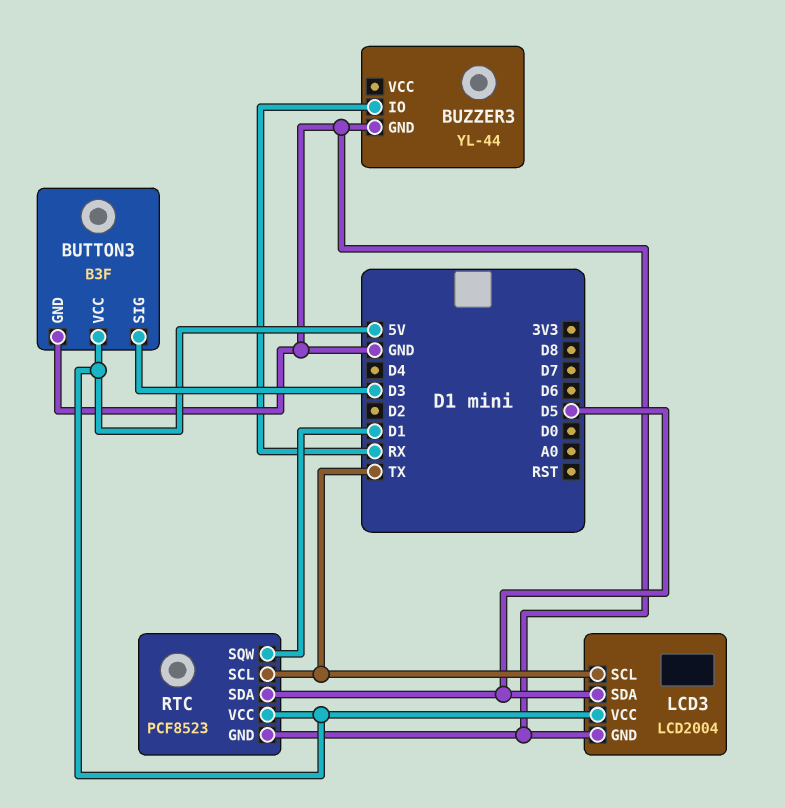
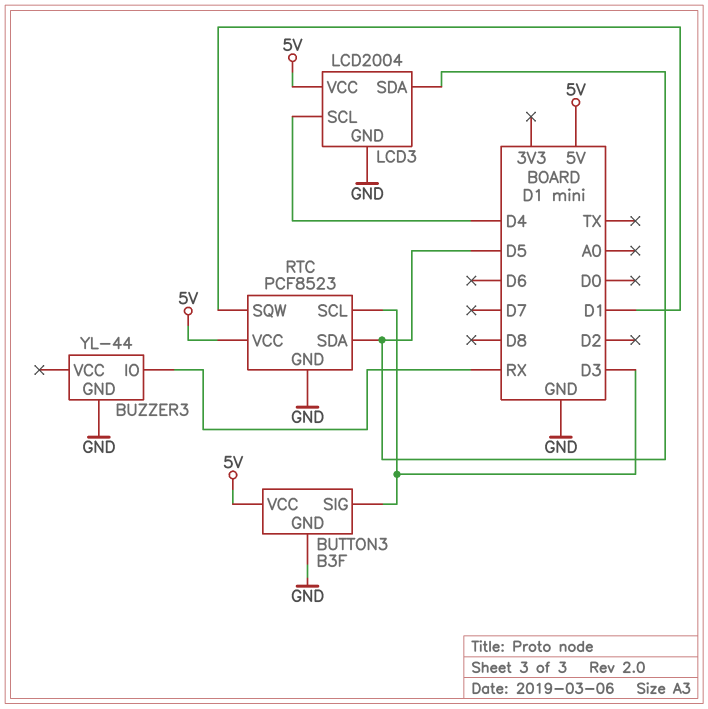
LCD3 pin SCL: TX -> D4
RTC pin SCL: TX -> D3

